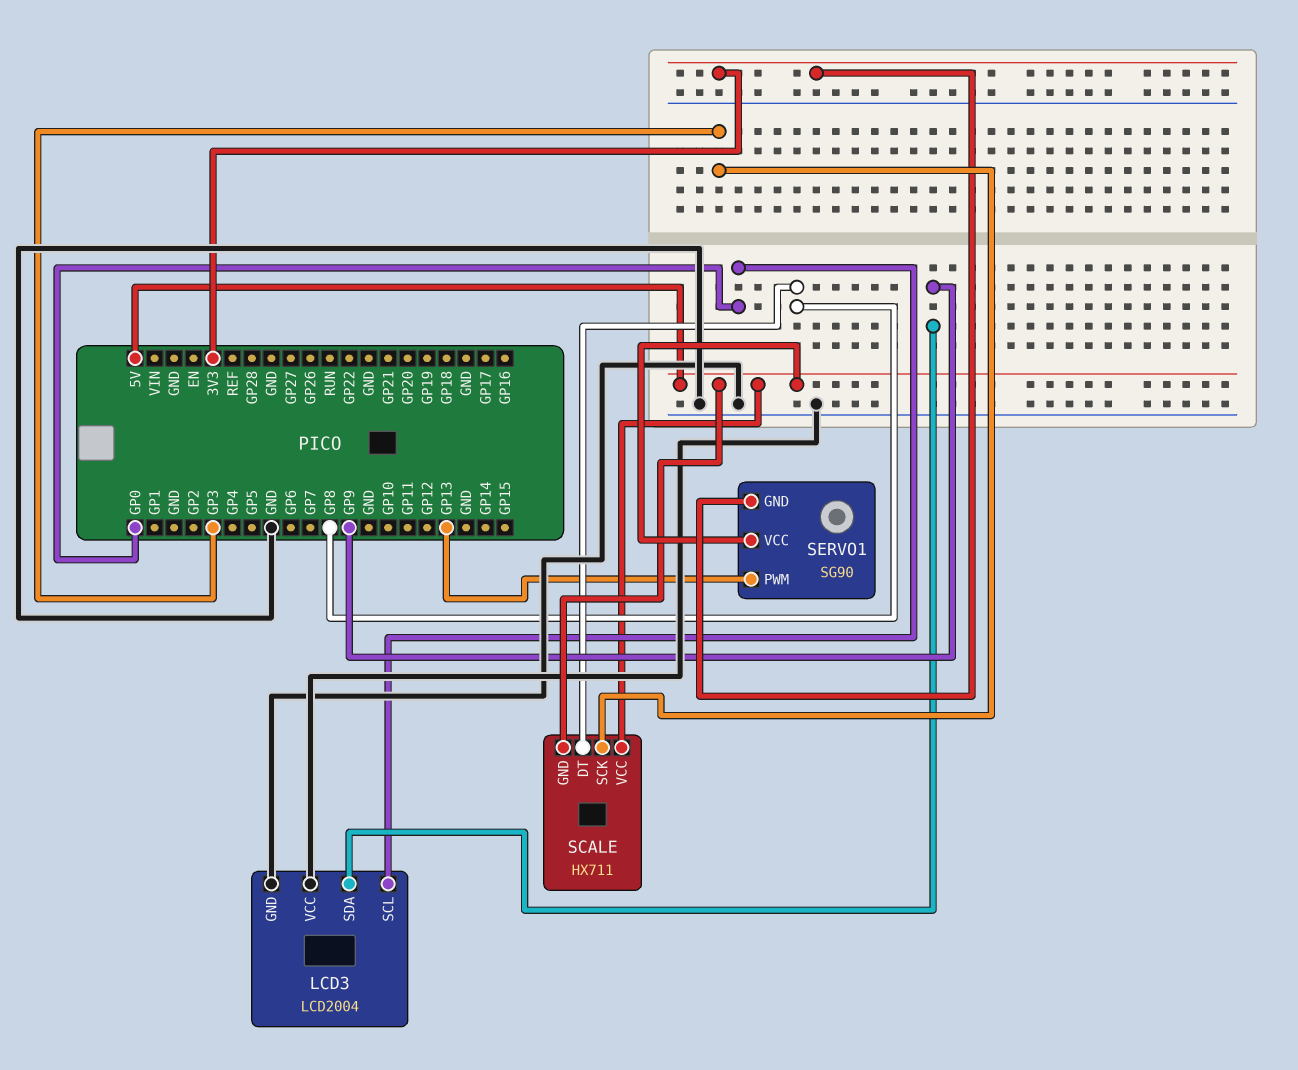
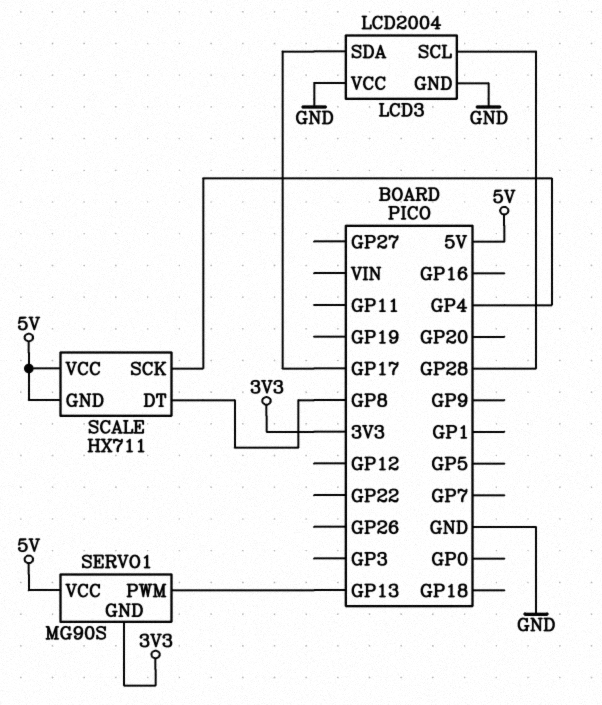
LCD3 pin SCL: GP0 -> GP28
LCD3 pin SDA: GP9 -> GP17
SCALE pin SCK: GP3 -> GP4
SERVO1: SG90 -> MG90S

